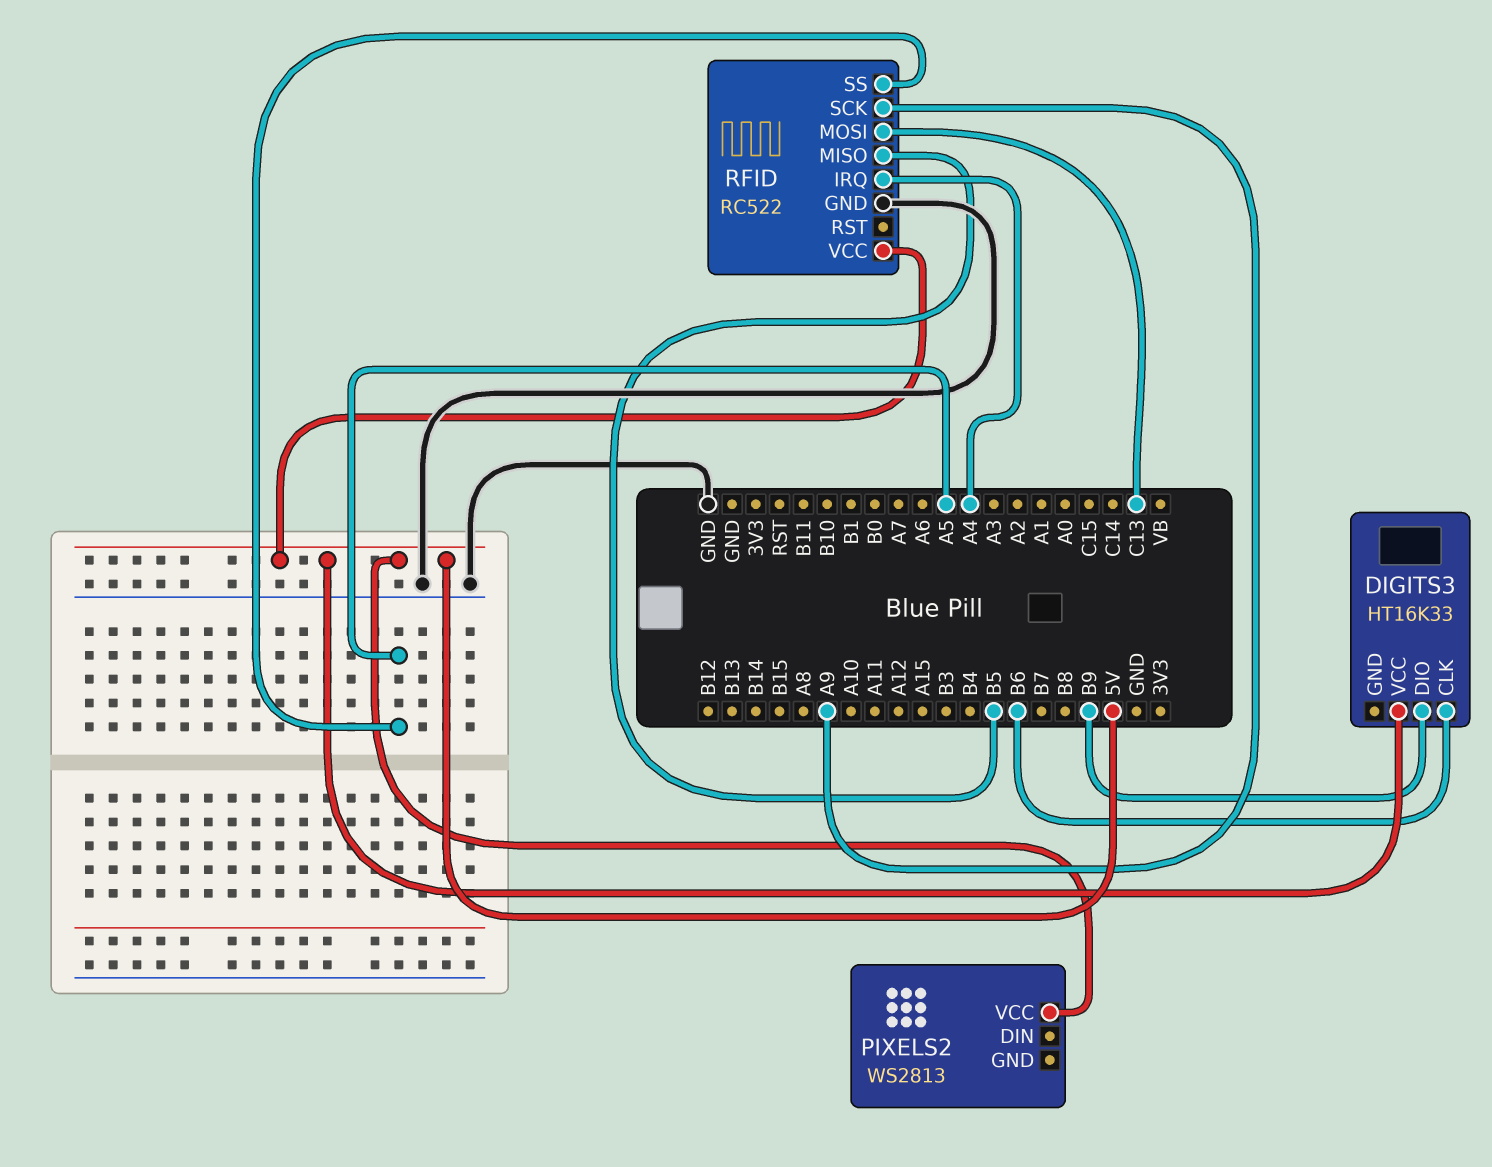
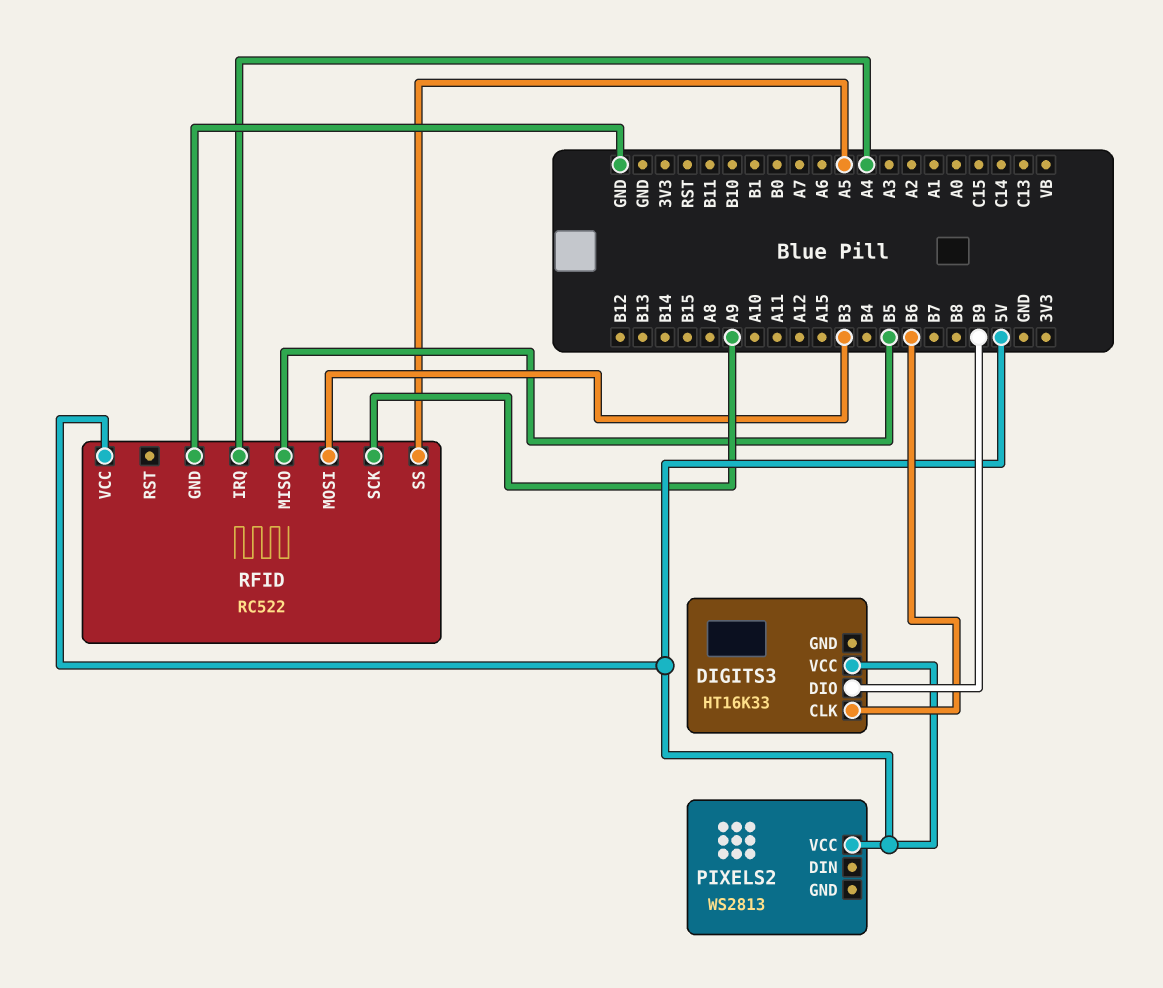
RFID pin MOSI: C13 -> B3

